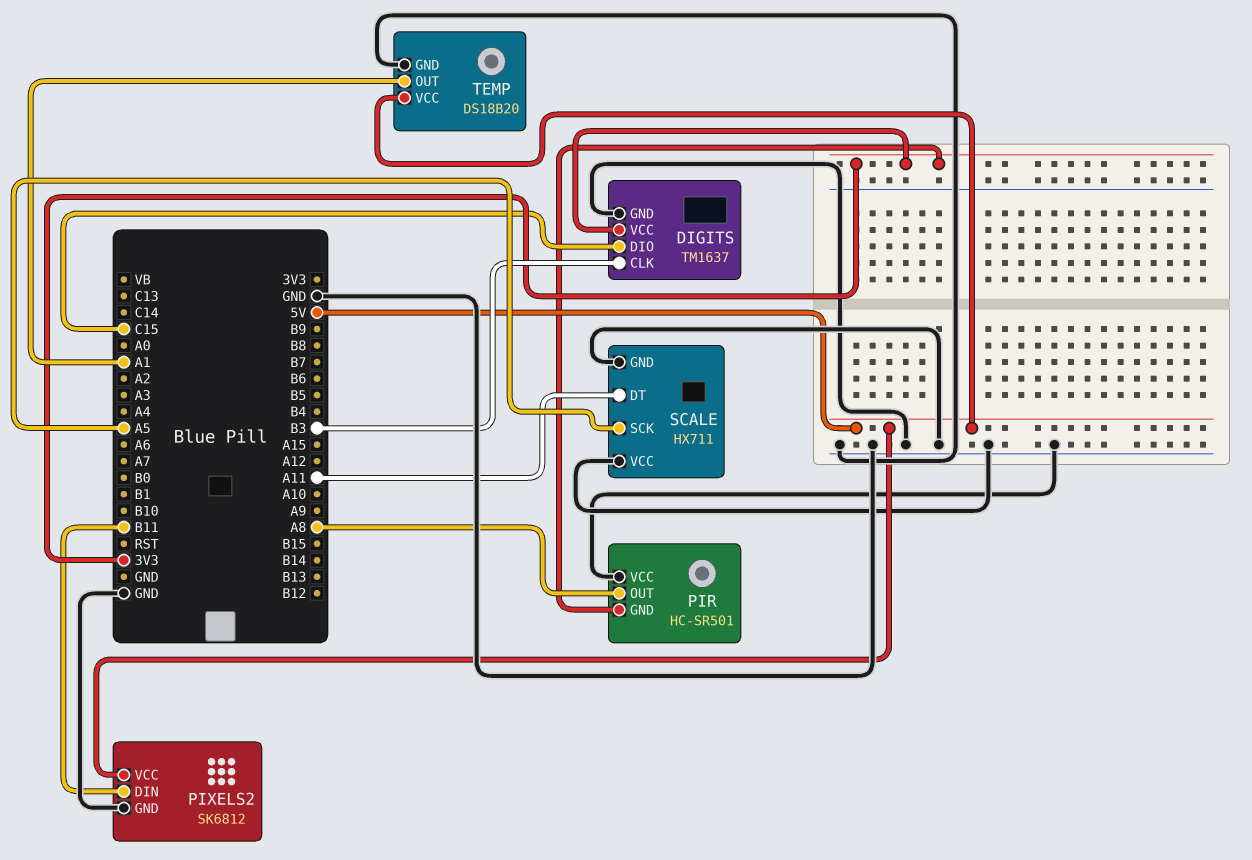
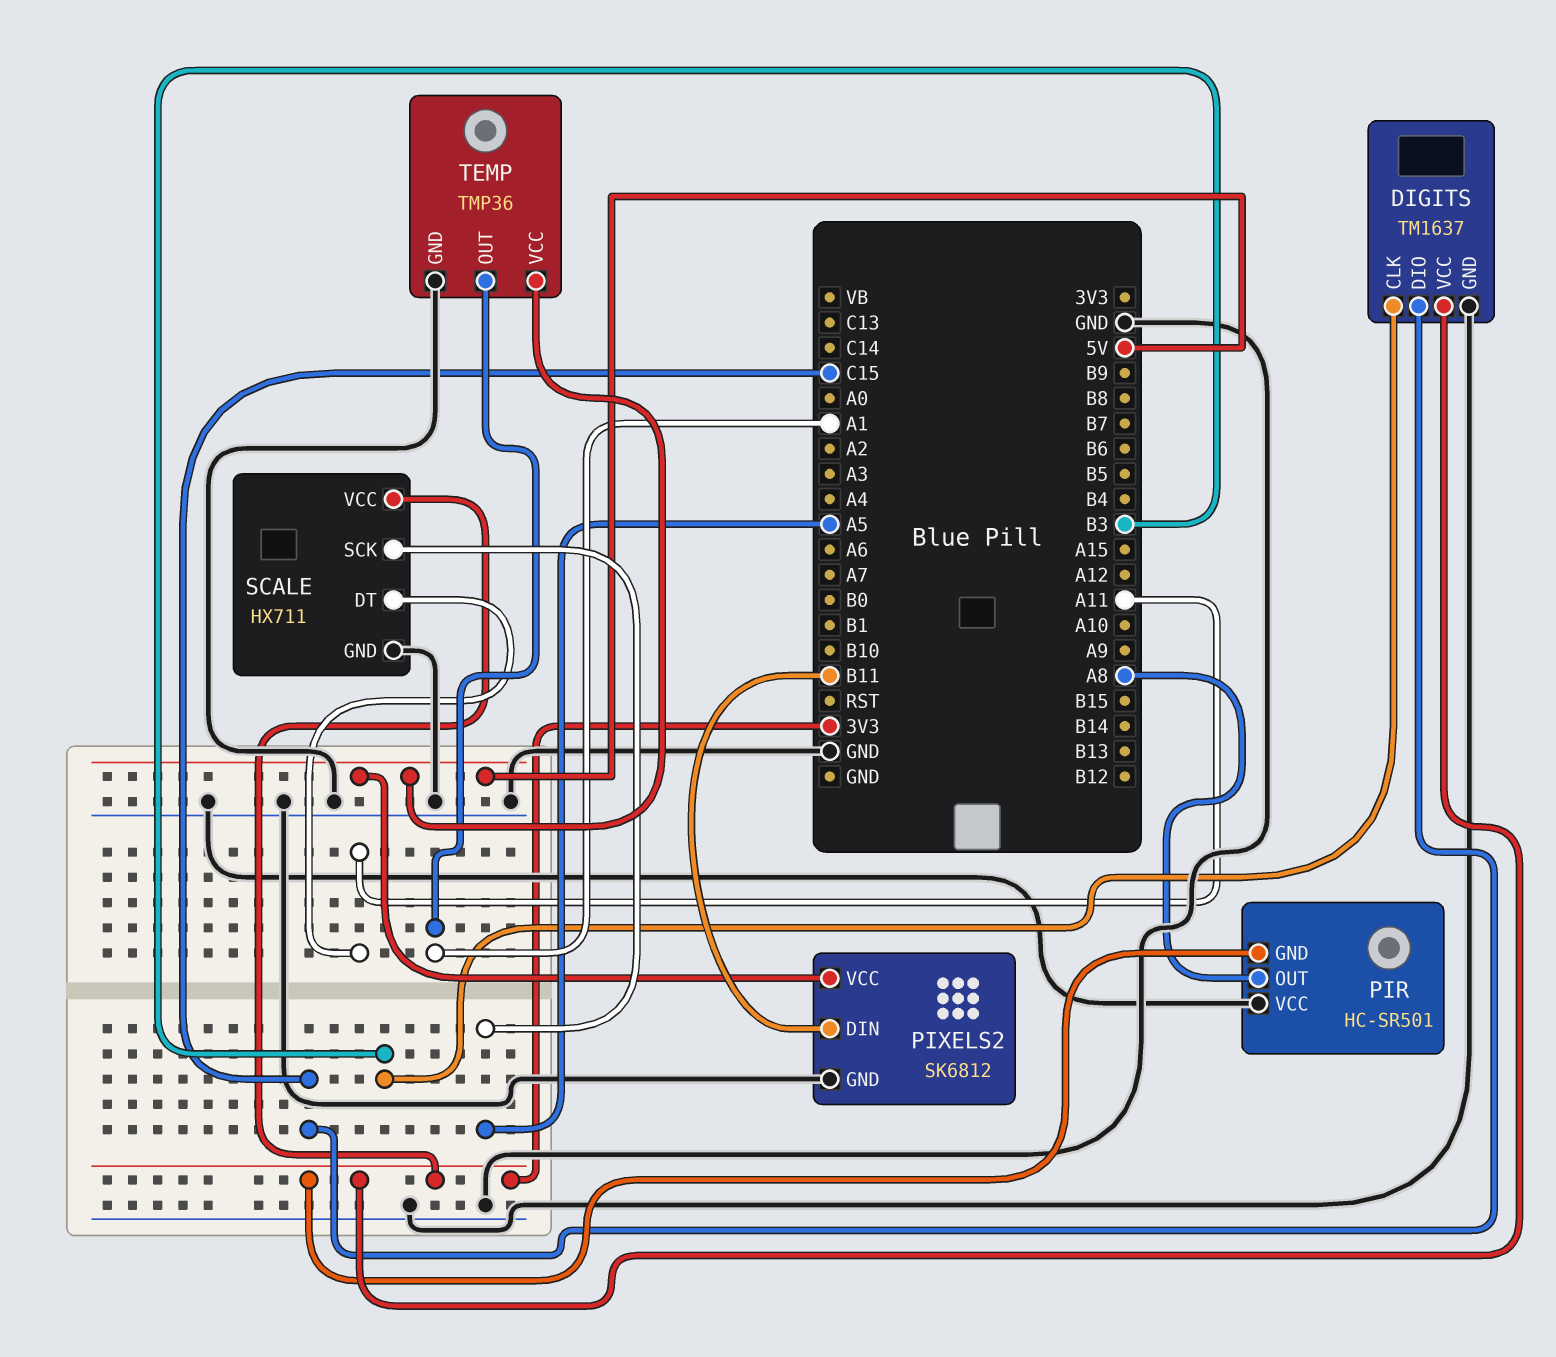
SCALE pin VCC: GND -> 3V3
TEMP: DS18B20 -> TMP36

